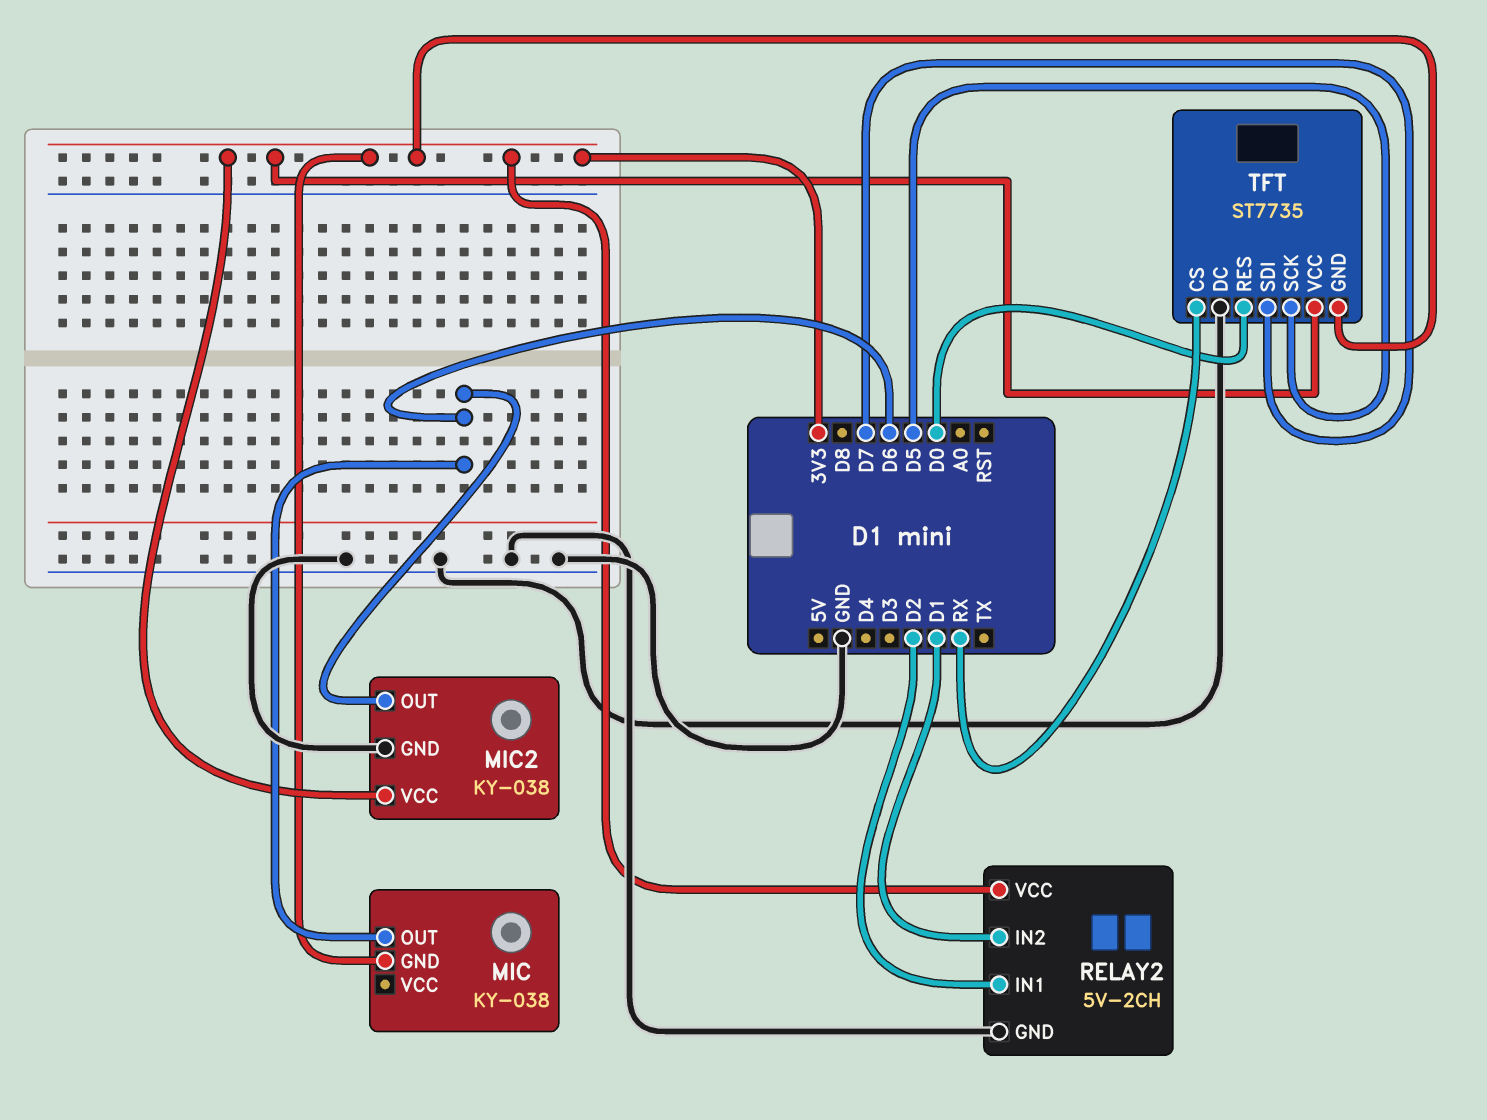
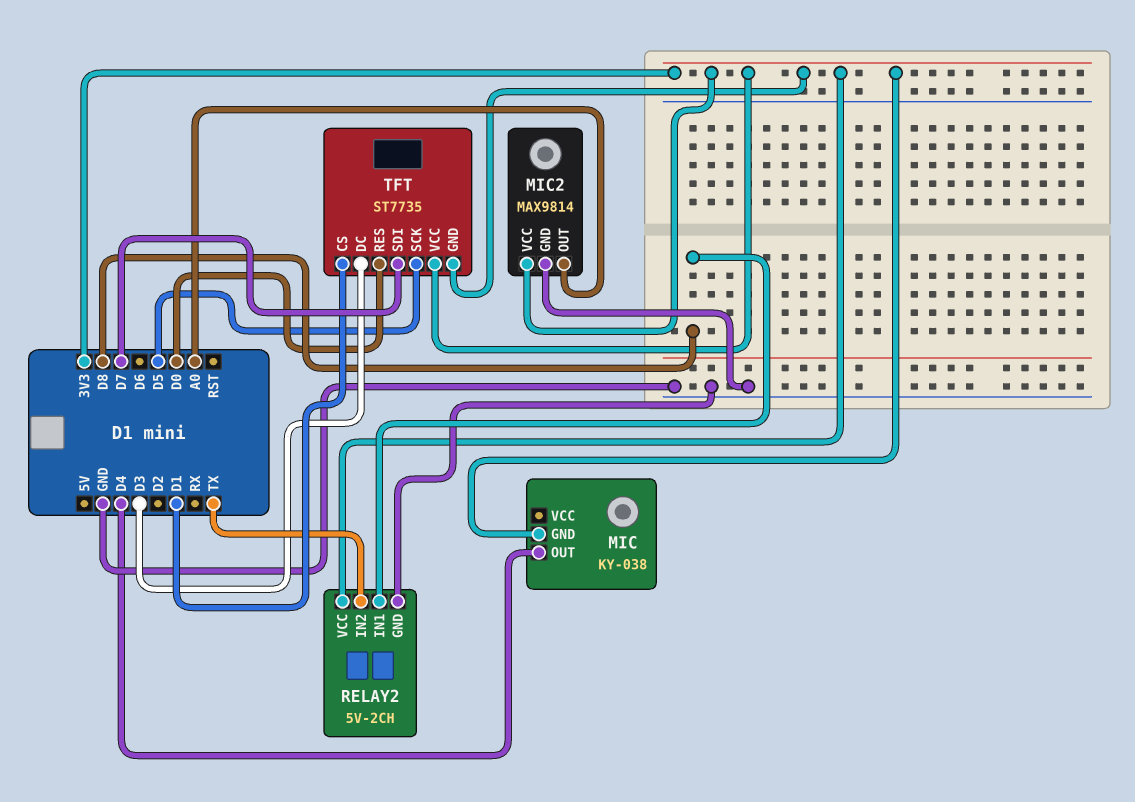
MIC pin OUT: D6 -> D4
MIC2: KY-038 -> MAX9814
MIC2 pin OUT: D6 -> A0
RELAY2 pin IN1: D2 -> D8
RELAY2 pin IN2: D1 -> TX
TFT pin CS: RX -> D1
TFT pin DC: GND -> D3

